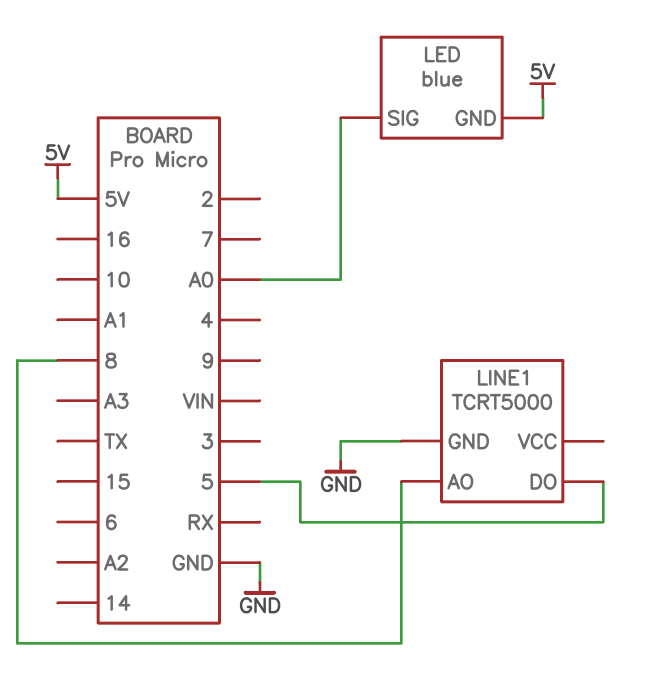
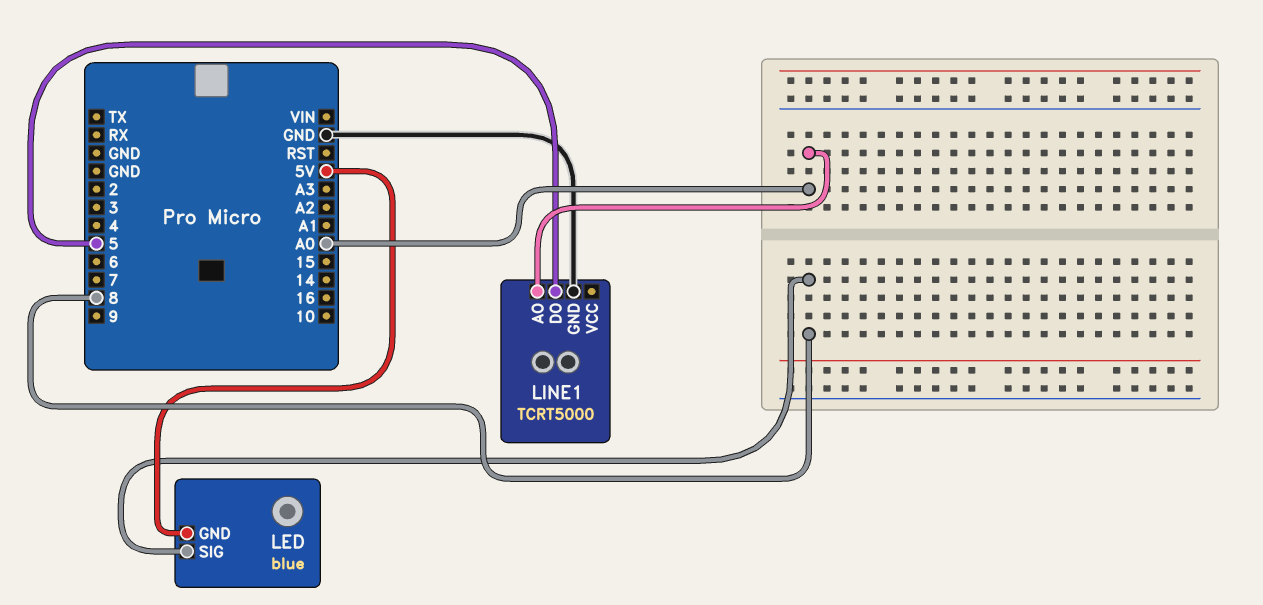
LED pin SIG: A0 -> 8
LINE1 pin AO: 8 -> A0

